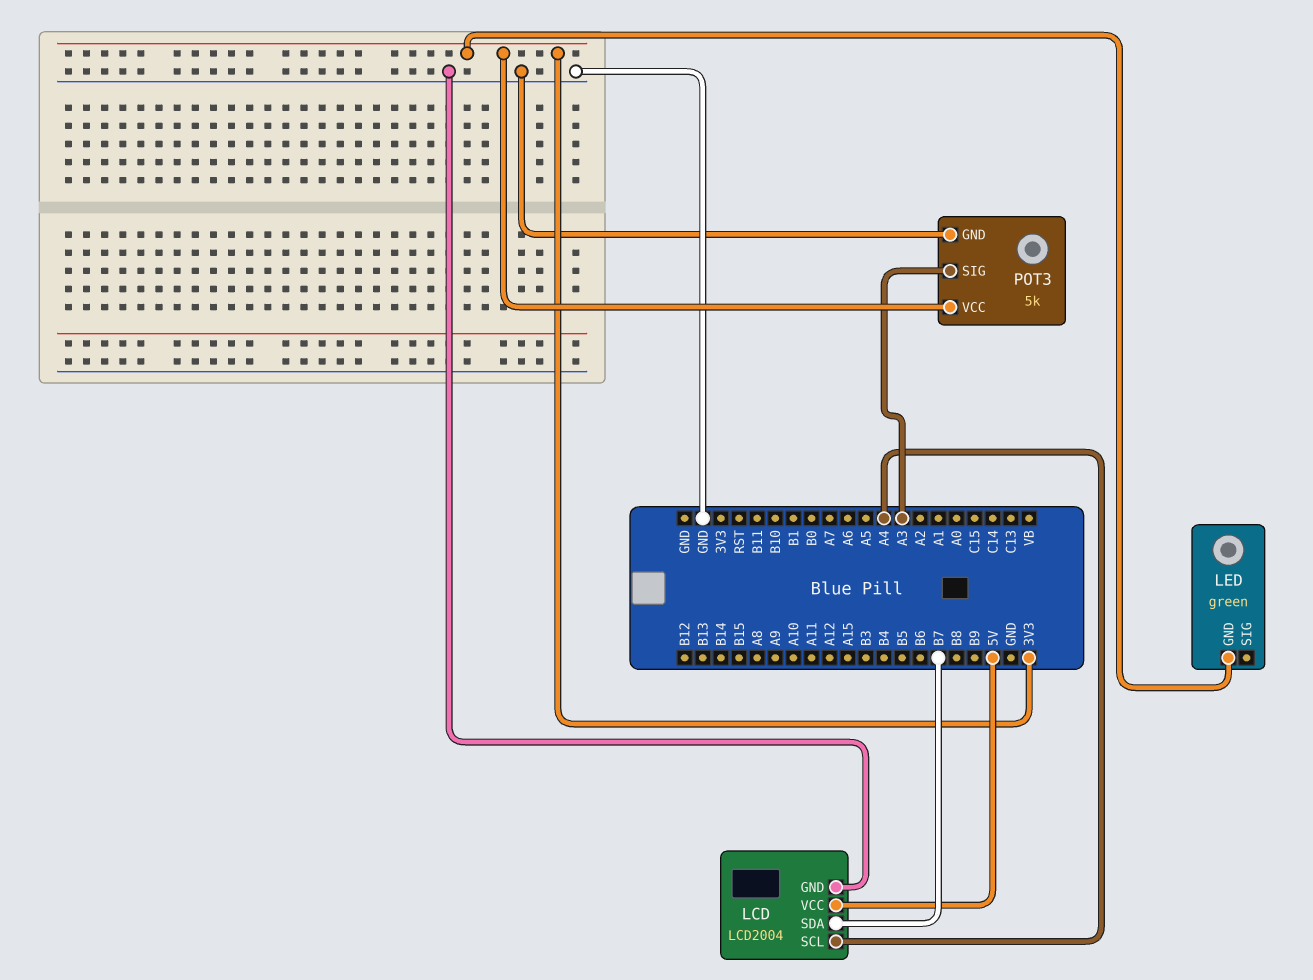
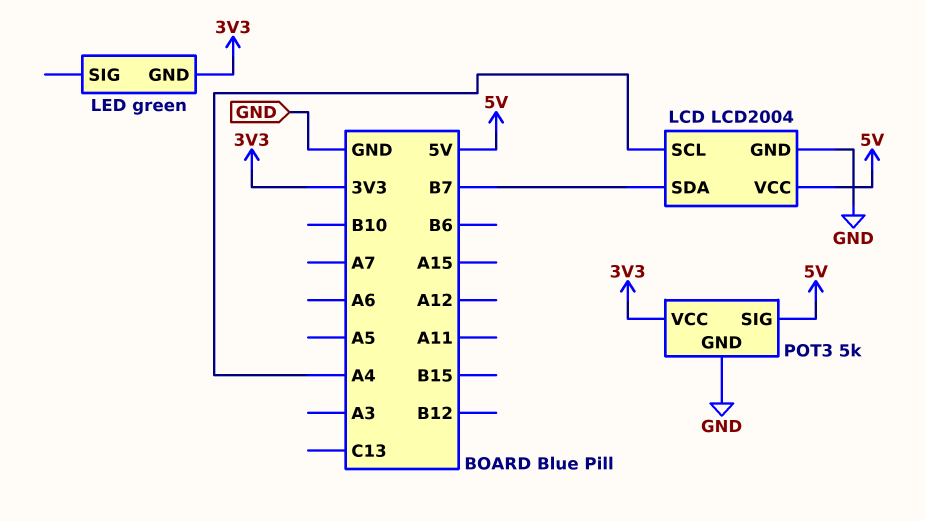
POT3 pin SIG: A3 -> 5V

